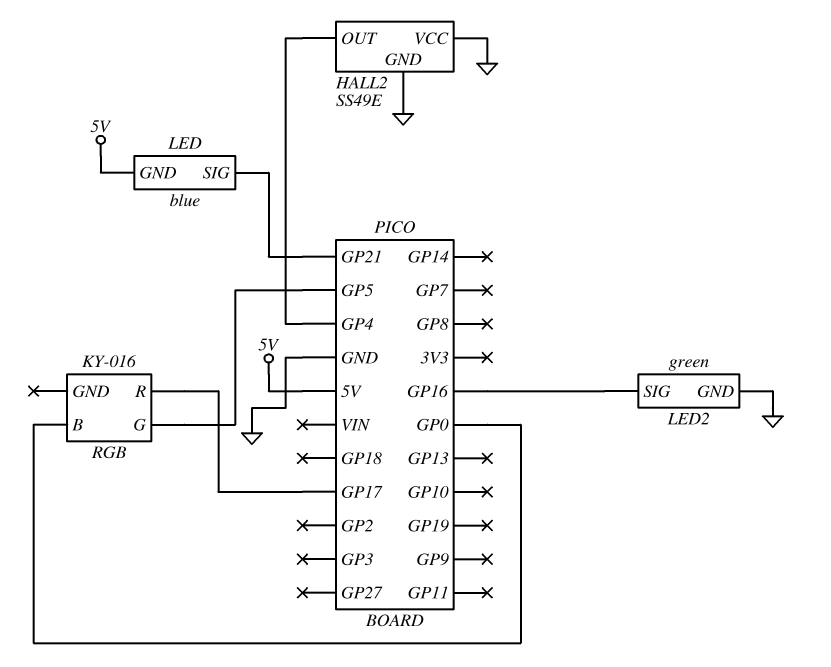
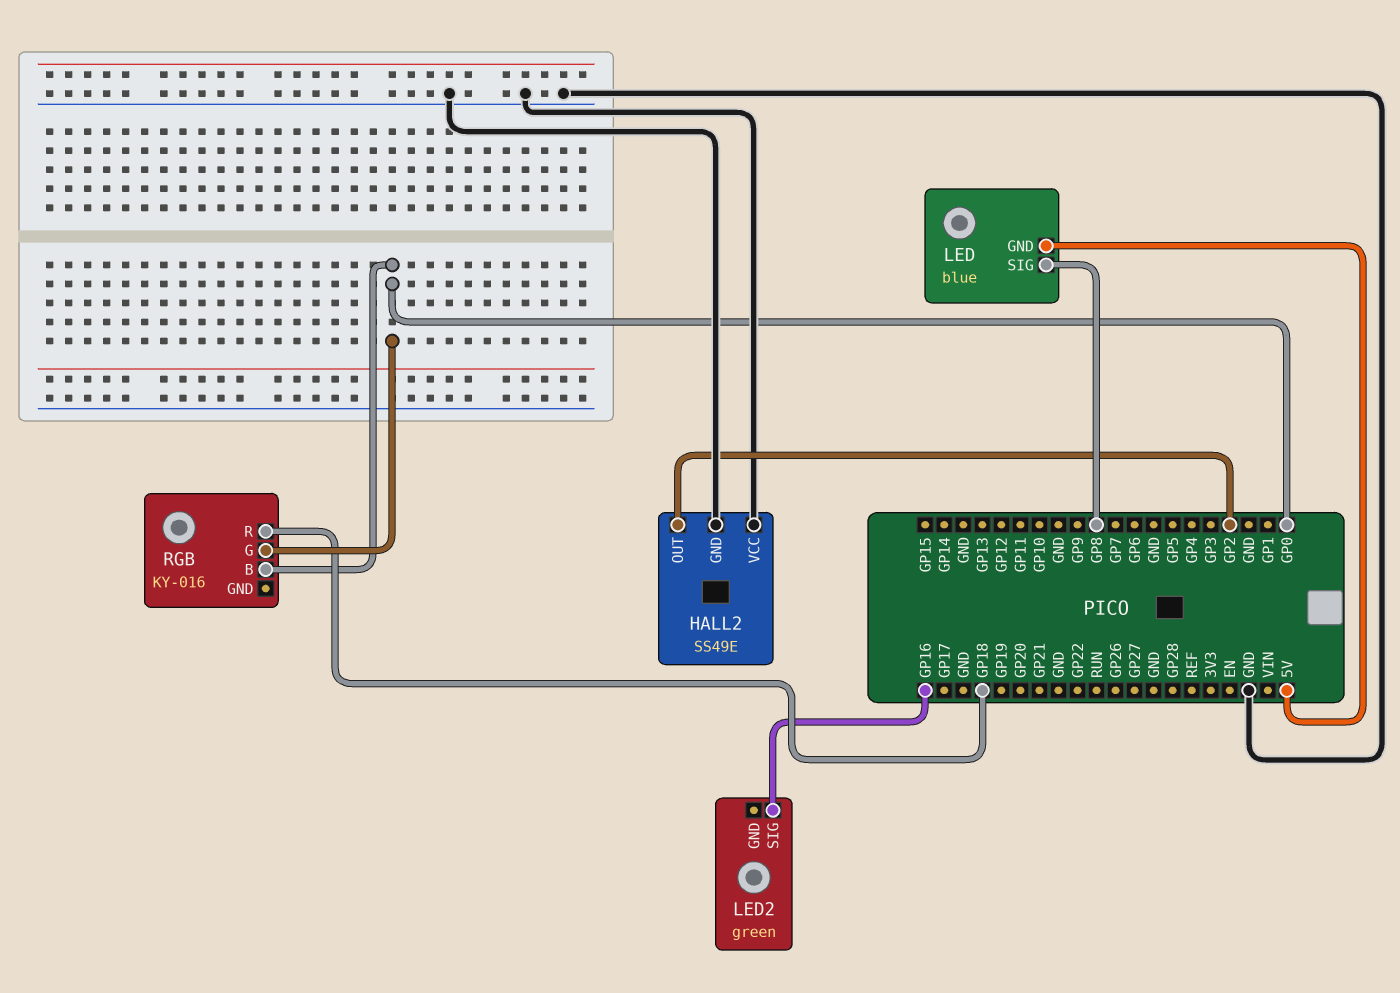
HALL2 pin OUT: GP4 -> GP2
LED pin SIG: GP21 -> GP8
LED2 pin GND: GND -> none
RGB pin G: GP5 -> GP0
RGB pin R: GP17 -> GP18

